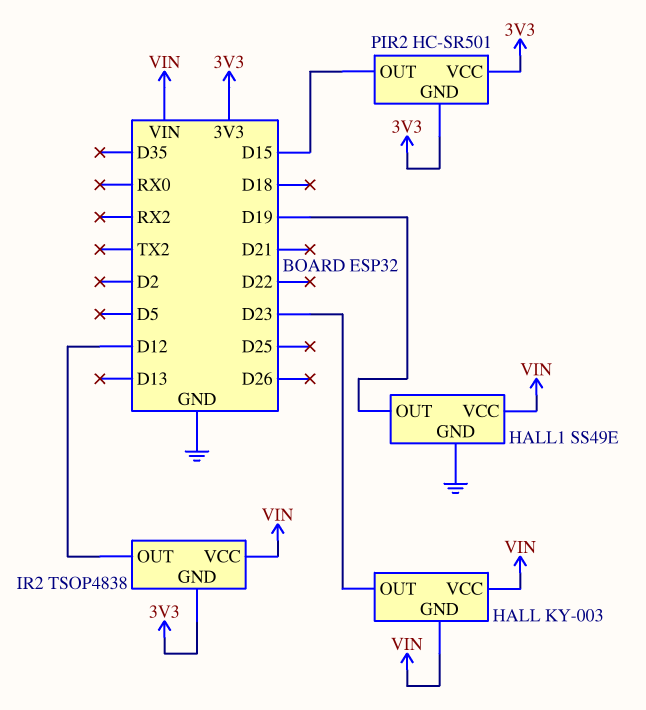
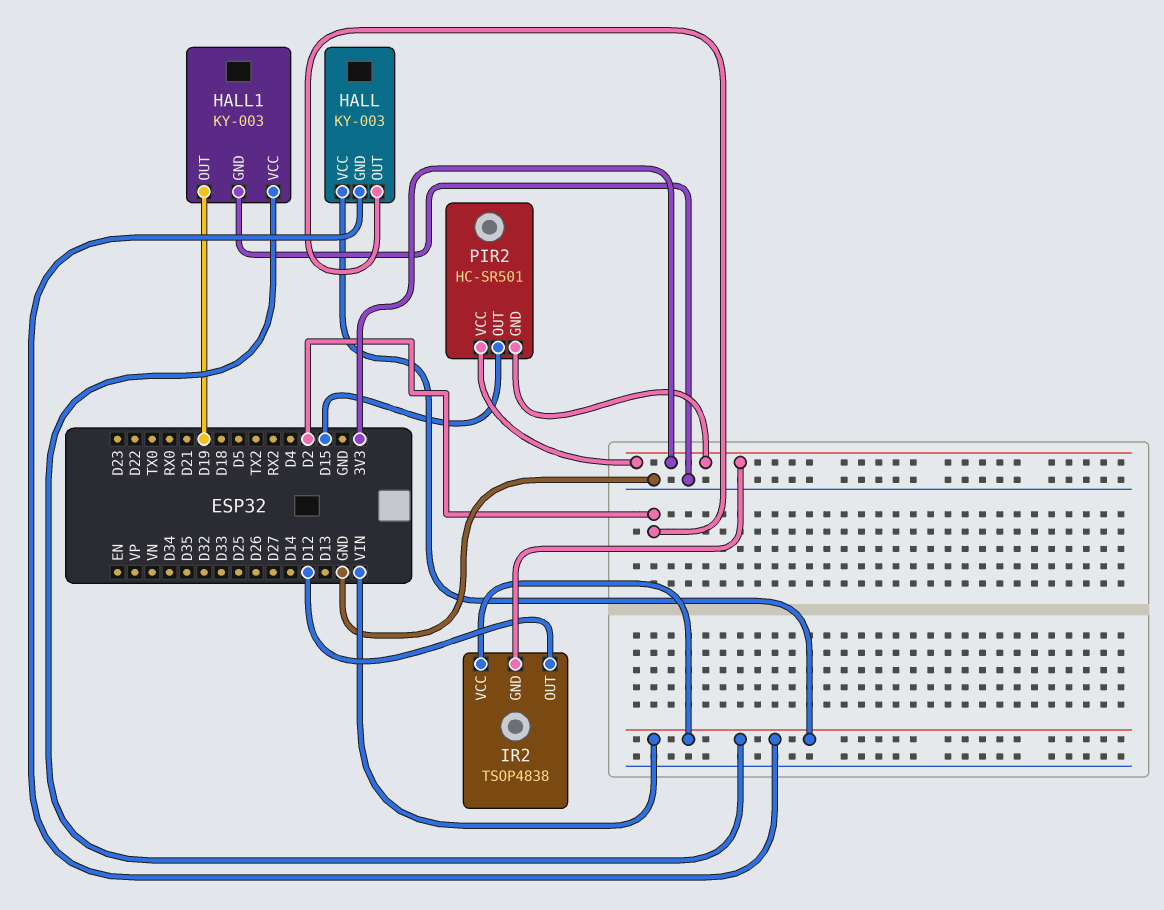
HALL pin OUT: D23 -> D2
HALL1: SS49E -> KY-003

